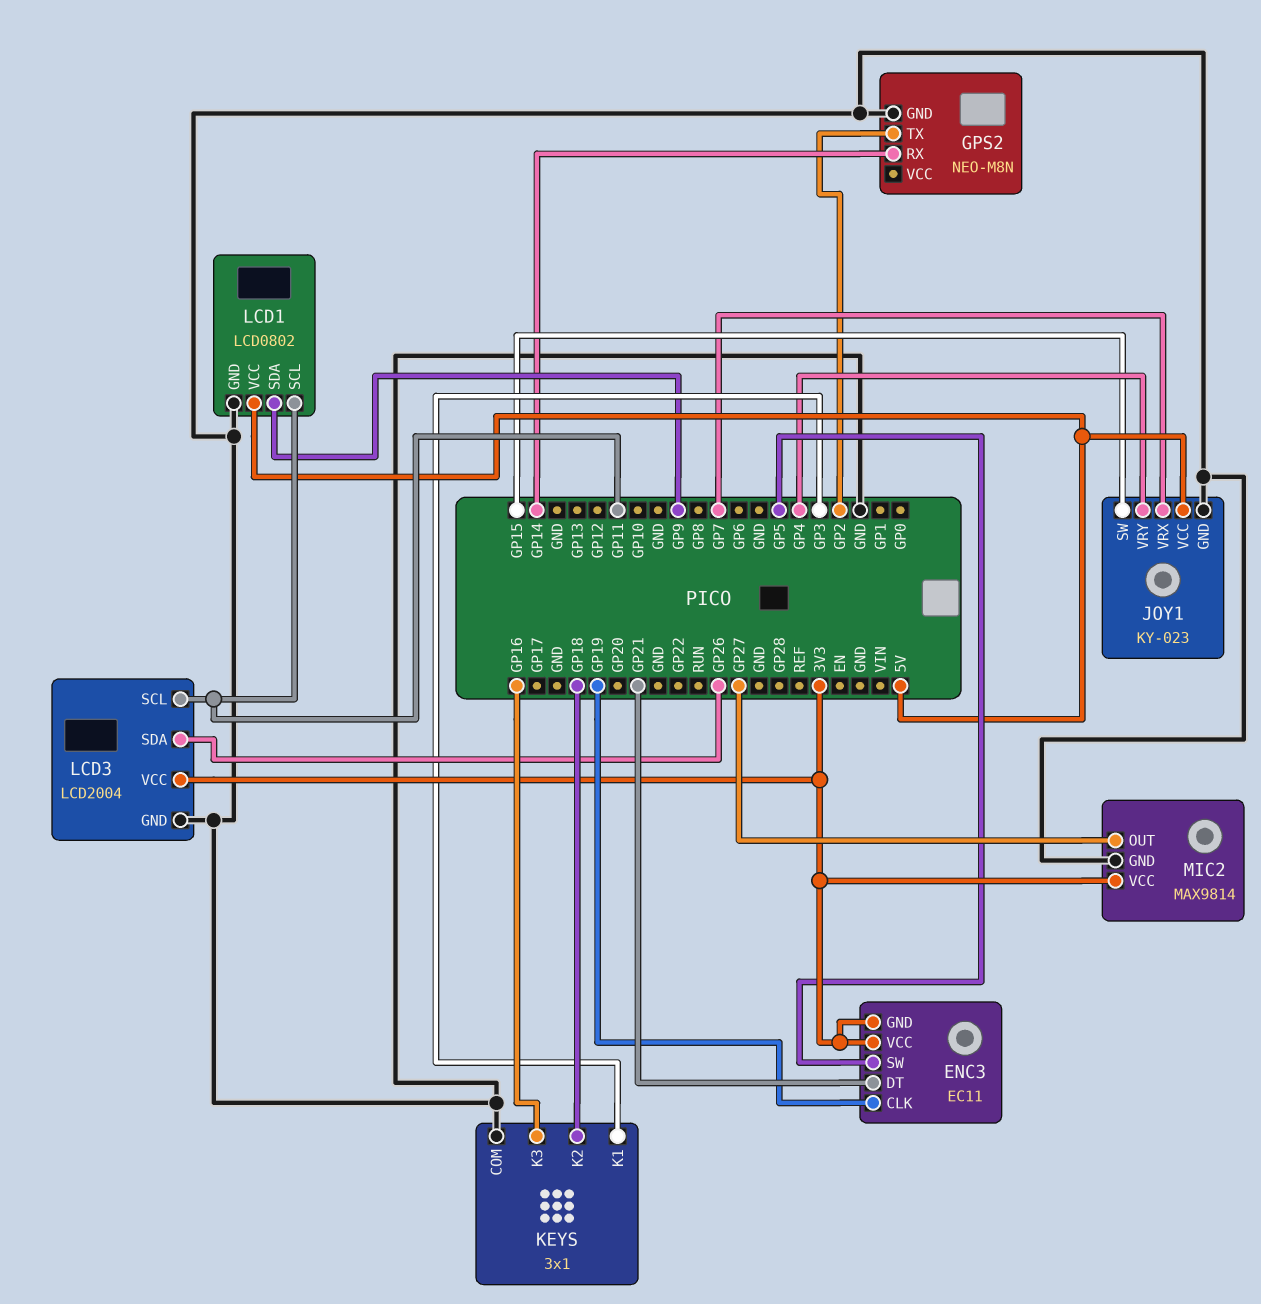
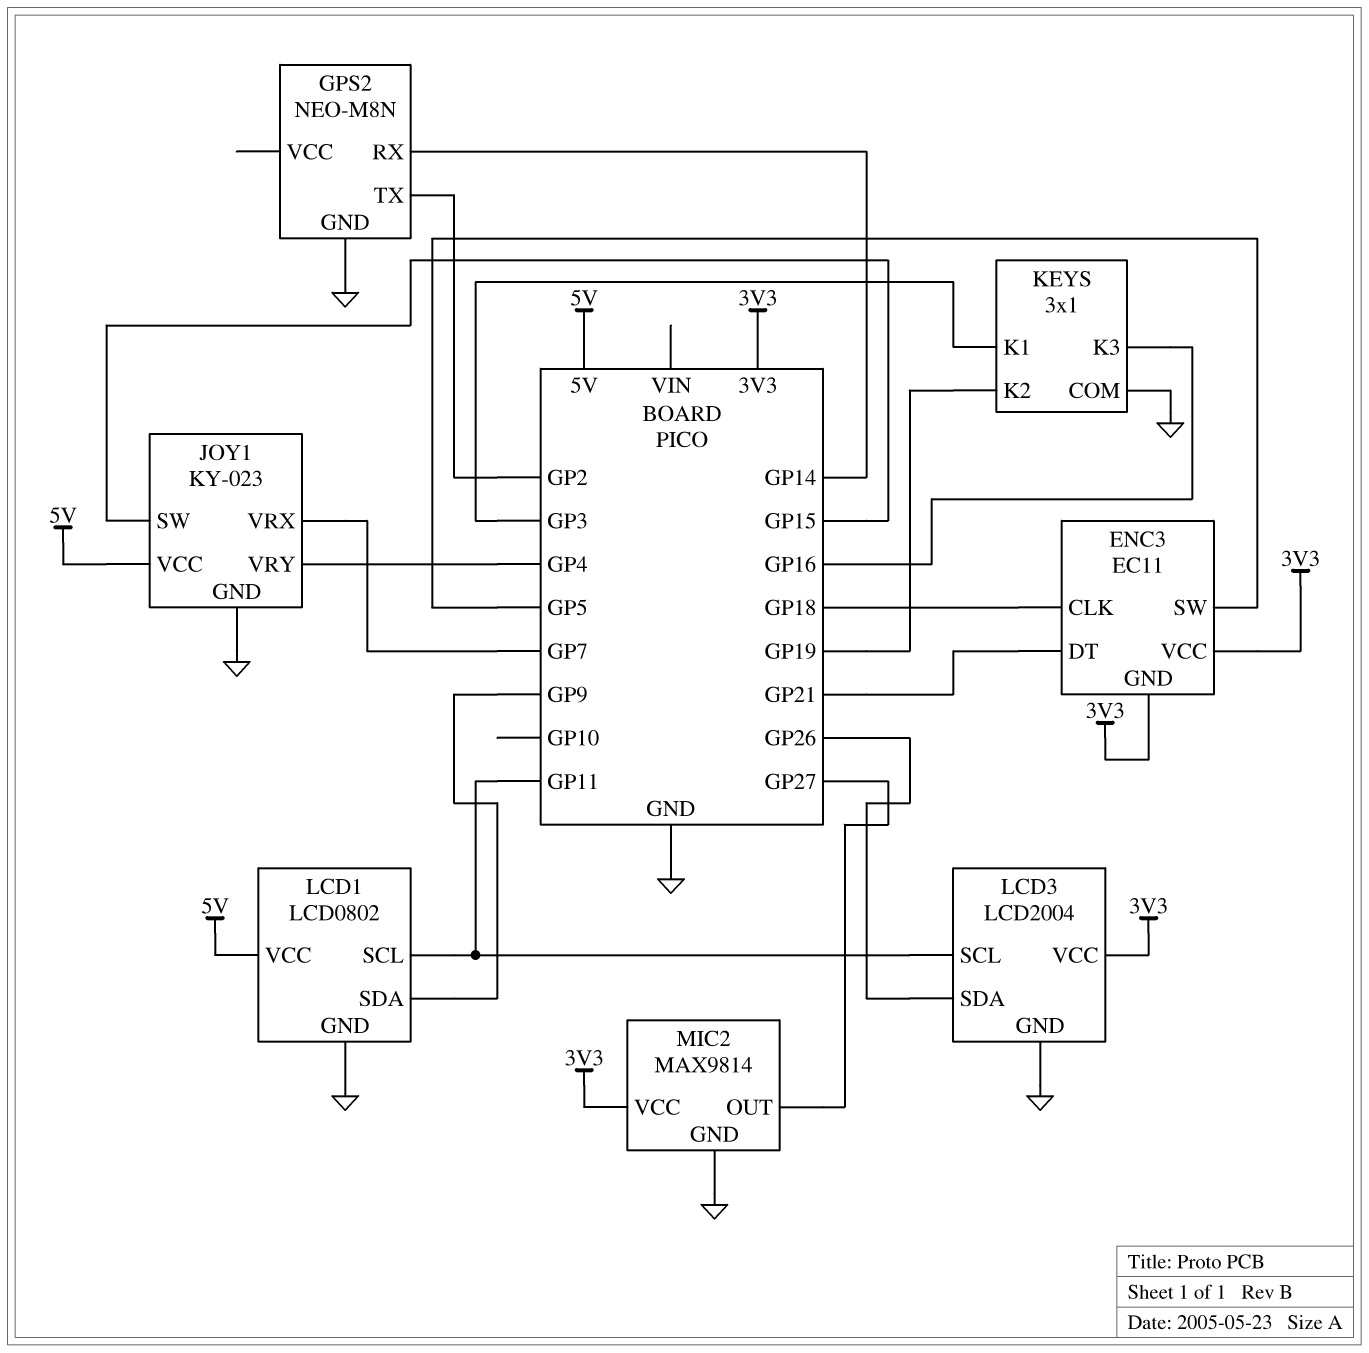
ENC3 pin CLK: GP19 -> GP18
KEYS pin K2: GP18 -> GP19

